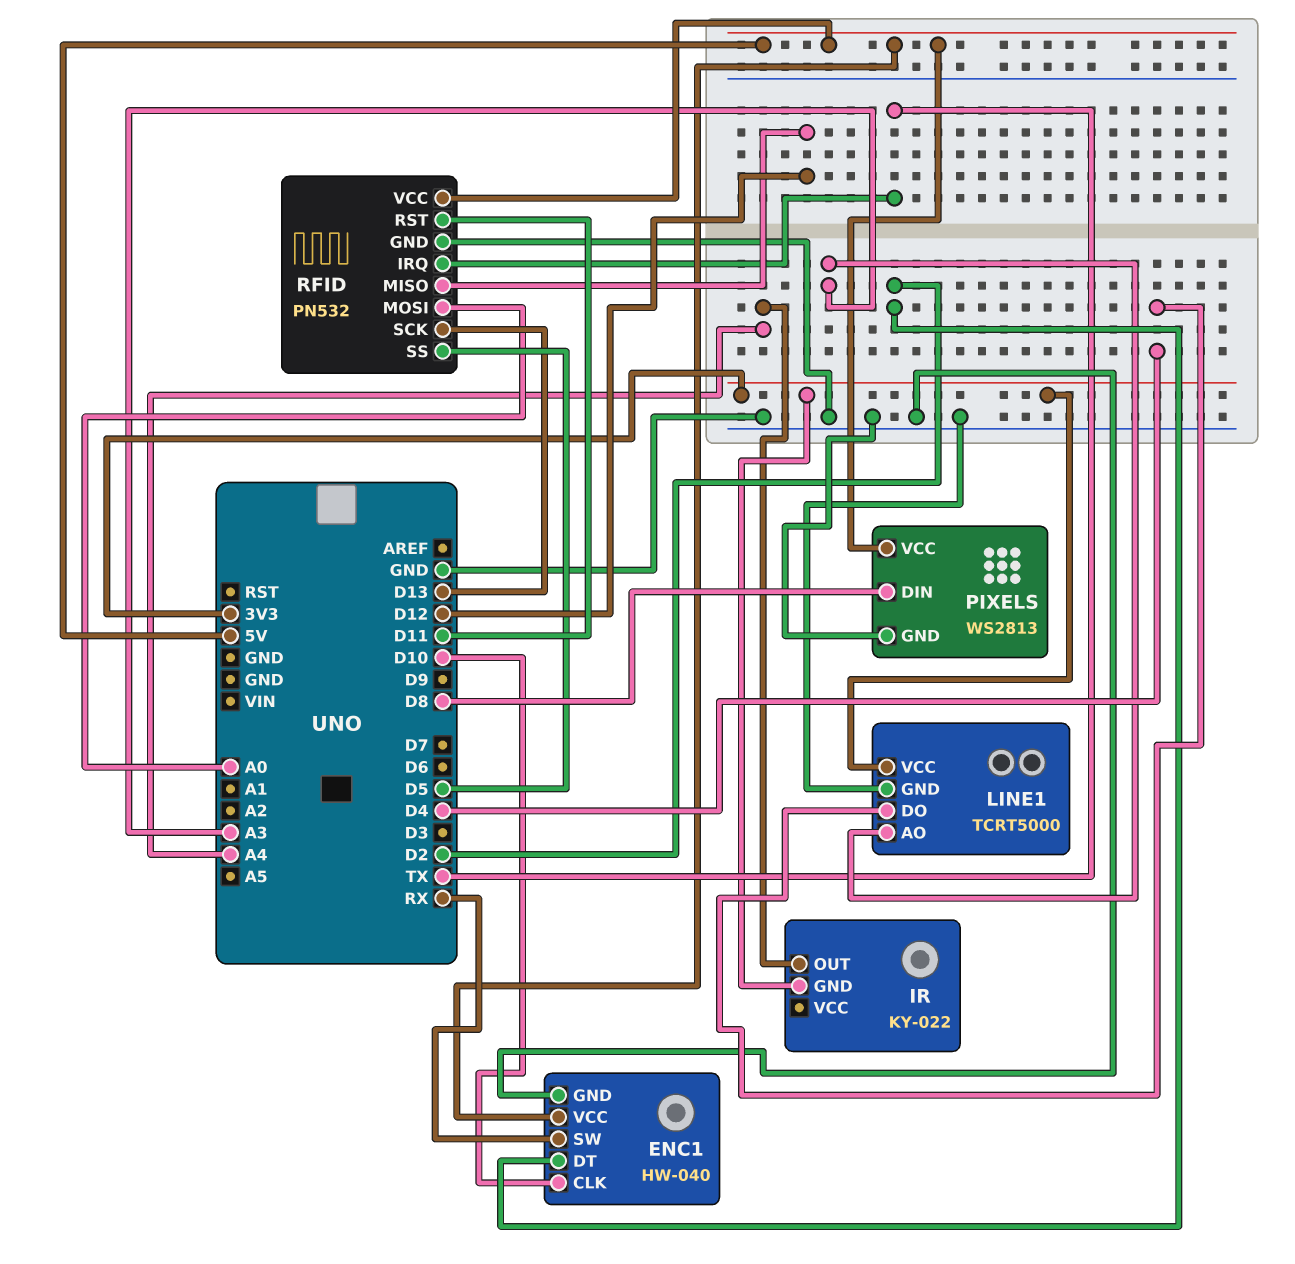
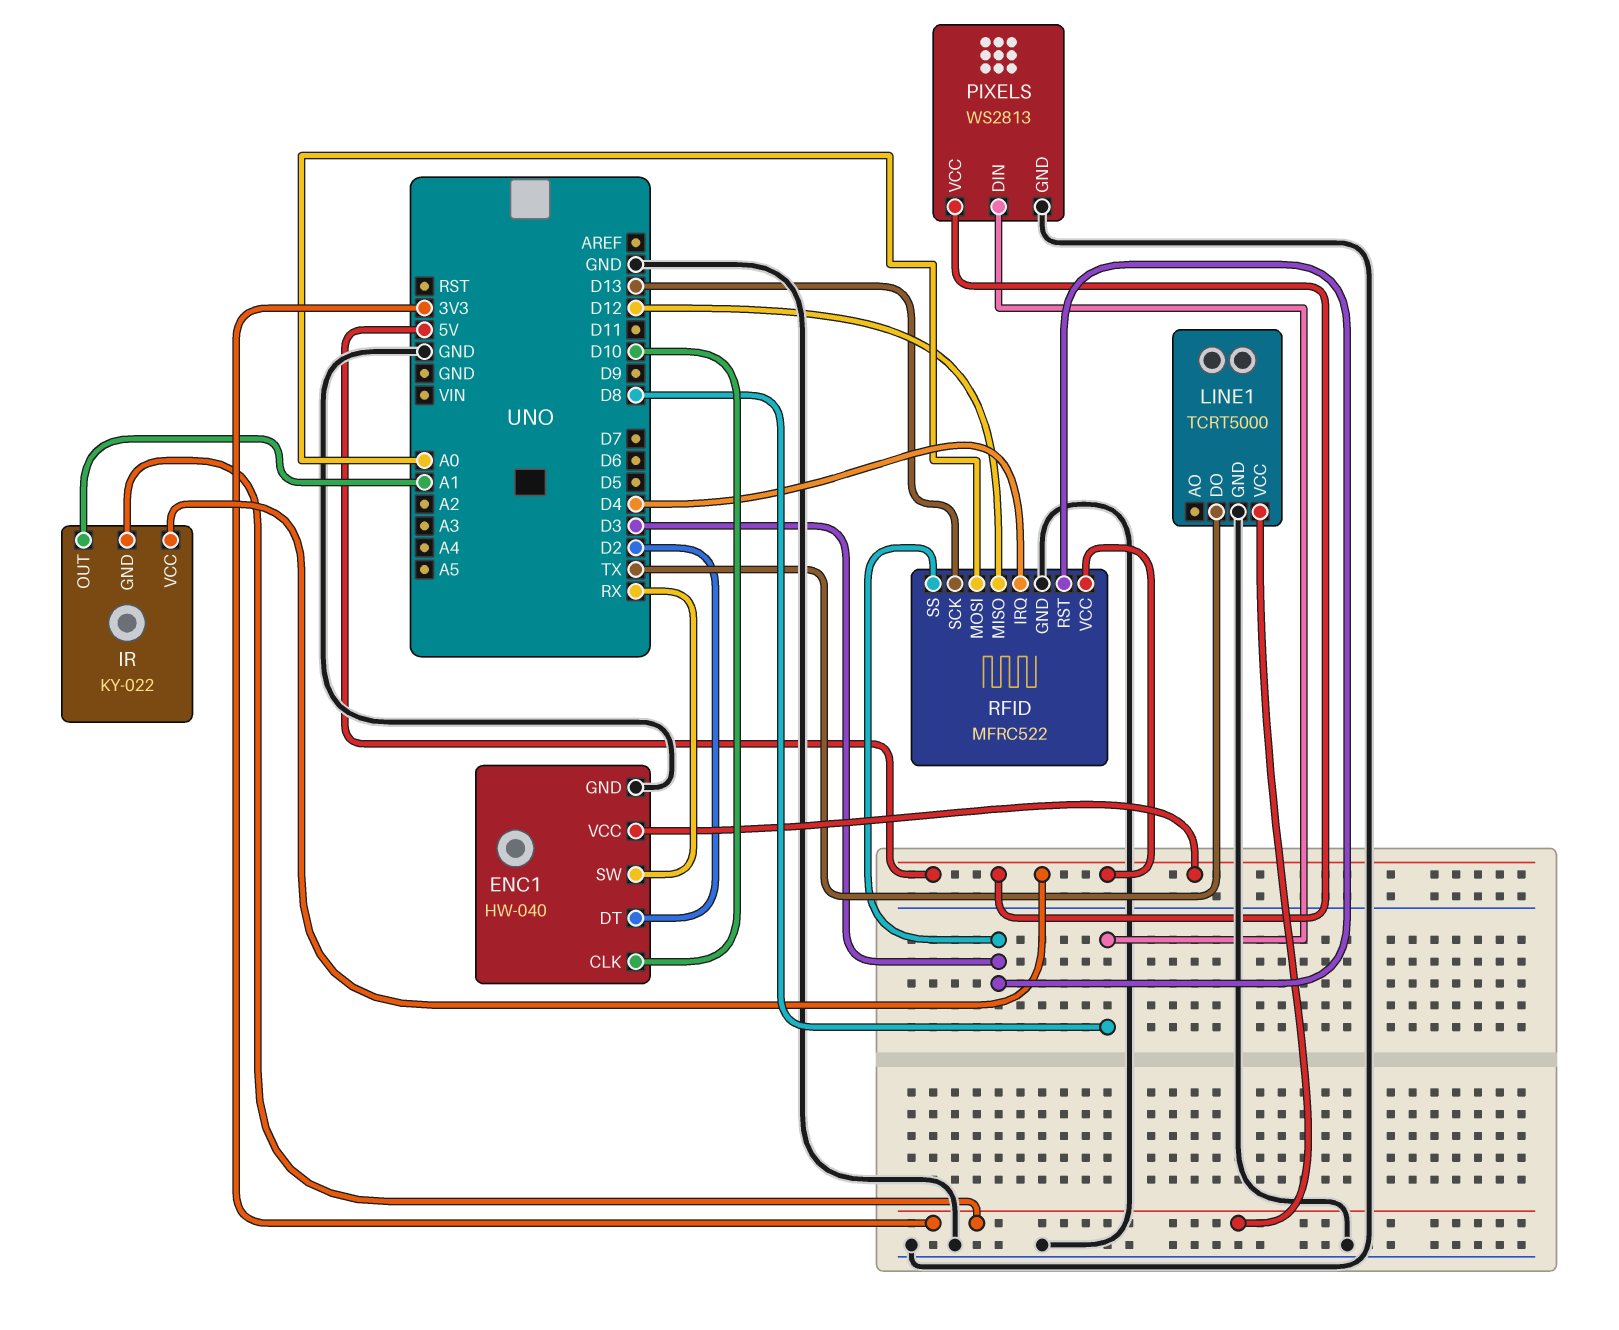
IR pin OUT: A4 -> A1
IR pin VCC: none -> 5V
LINE1 pin AO: A3 -> none
LINE1 pin DO: D4 -> TX
RFID: PN532 -> MFRC522
RFID pin IRQ: TX -> D4
RFID pin RST: D11 -> D3
RFID pin SS: D5 -> D3

